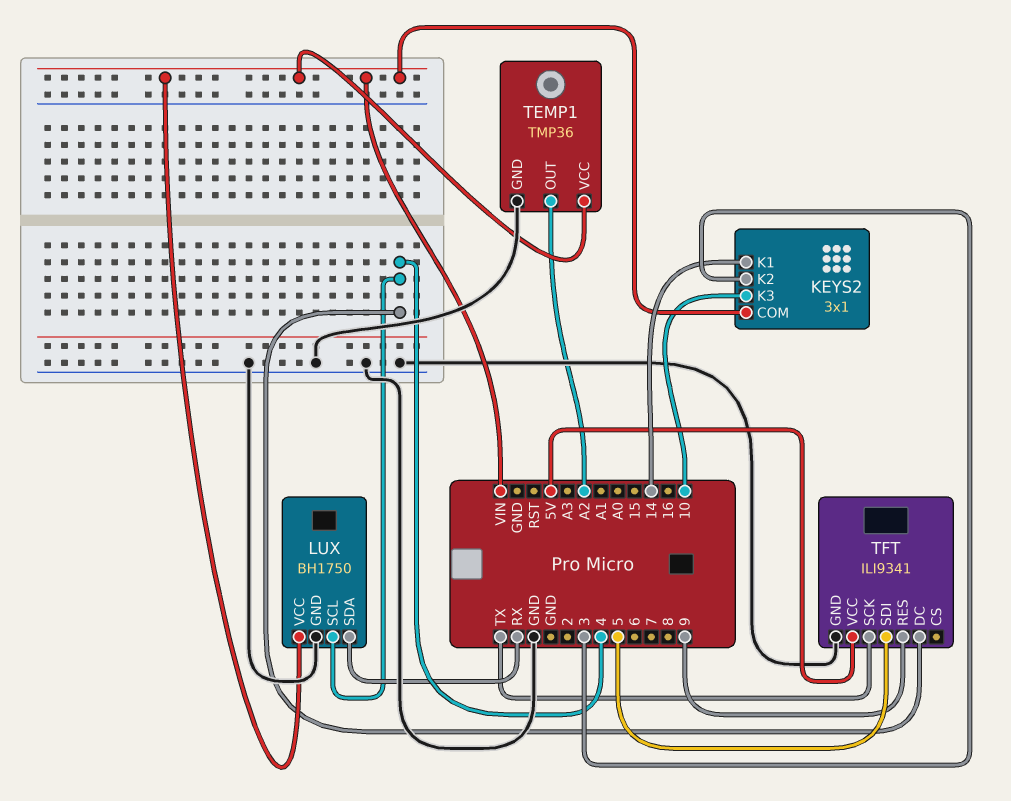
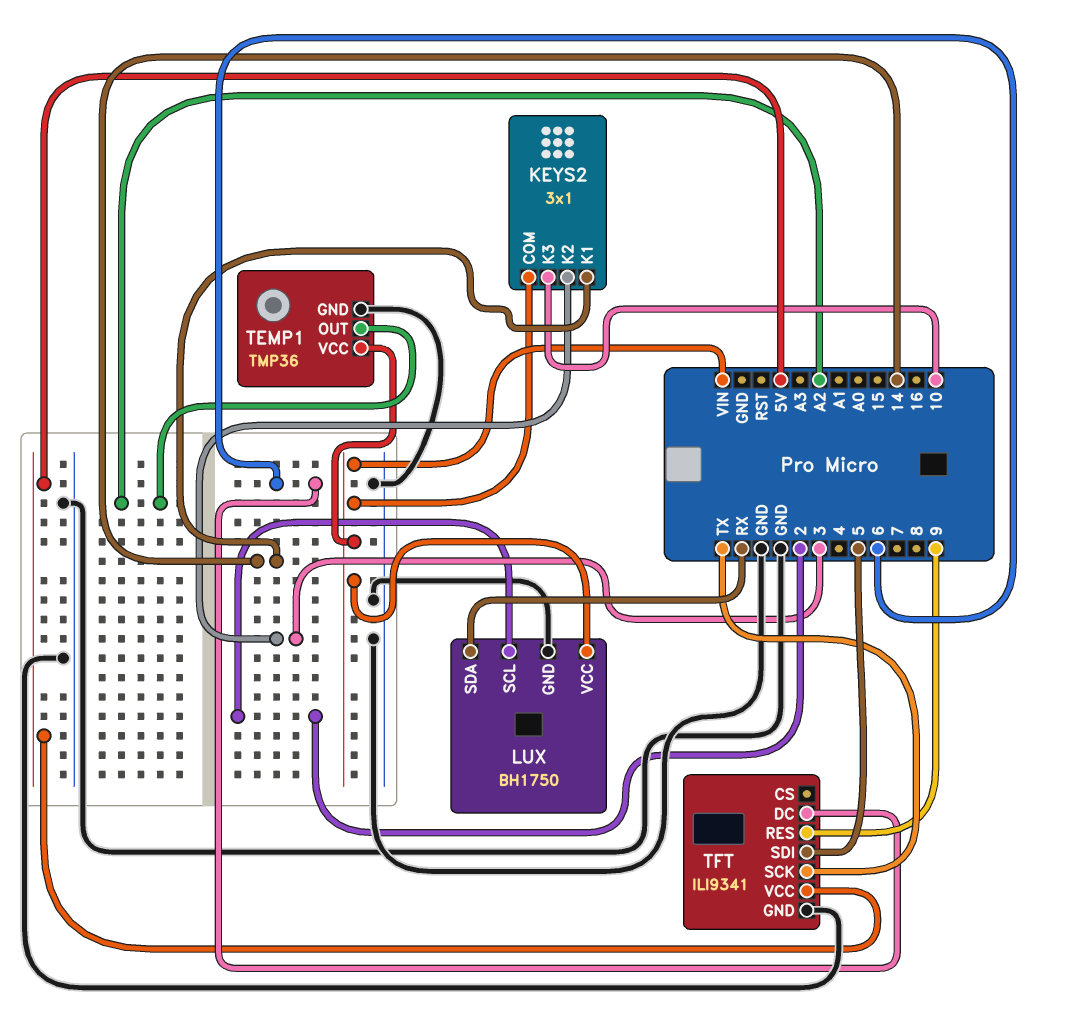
LUX pin SCL: 4 -> 2
TFT pin DC: 4 -> 6

